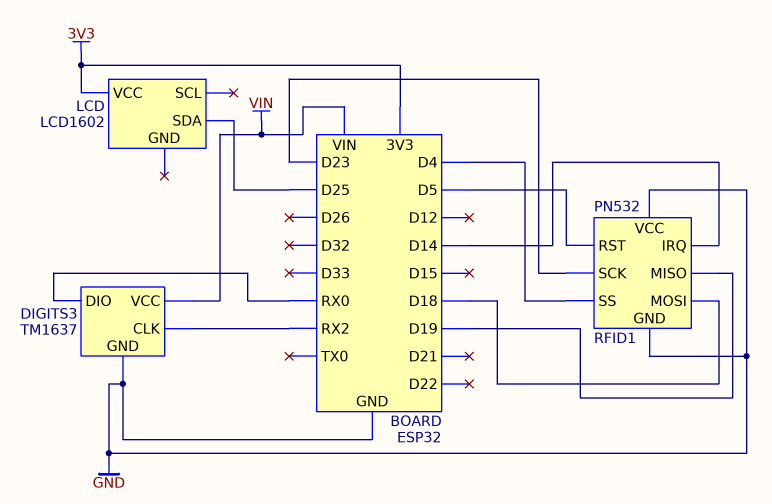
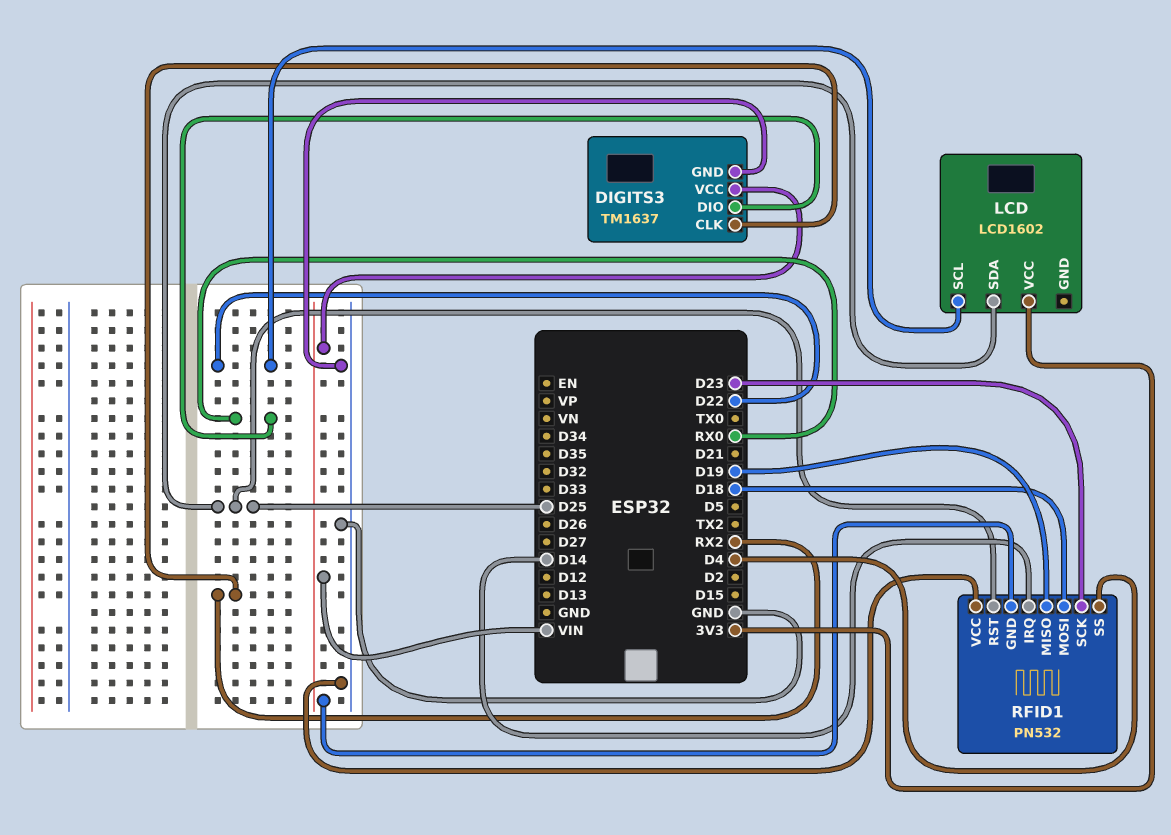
LCD pin SCL: none -> D22
RFID1 pin GND: GND -> VIN
RFID1 pin RST: D5 -> D25

